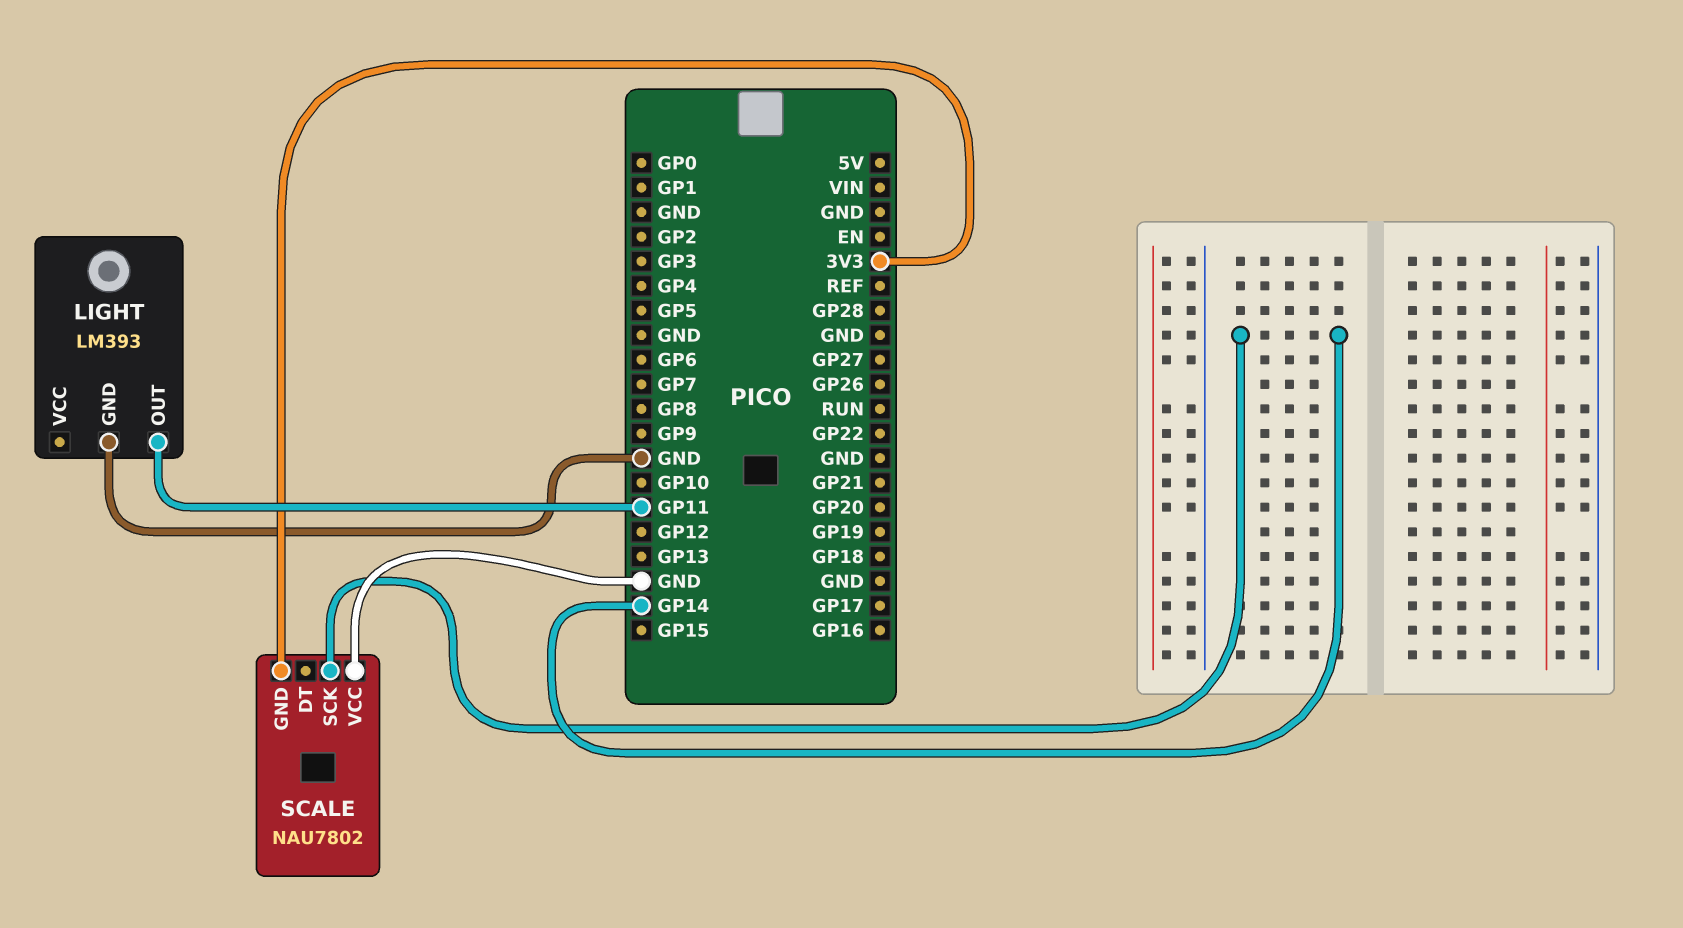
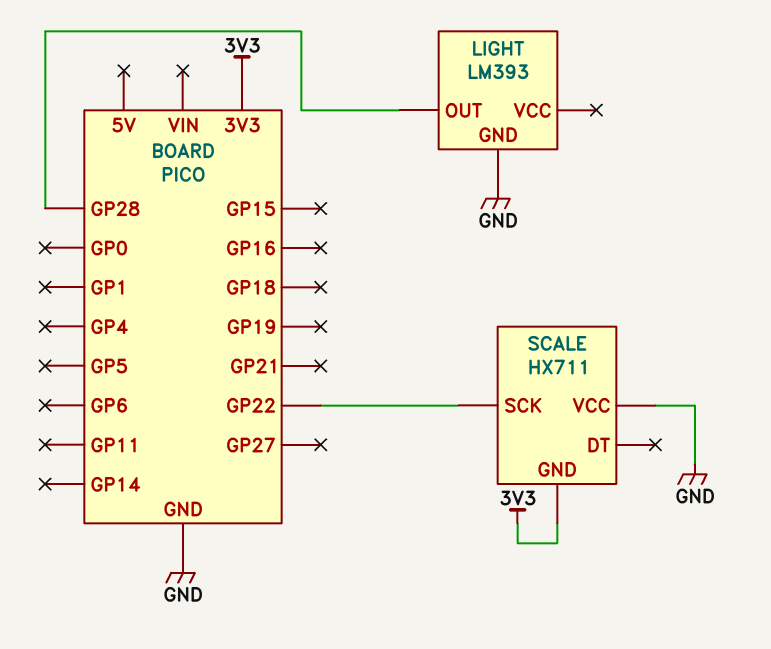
LIGHT pin OUT: GP11 -> GP28
SCALE: NAU7802 -> HX711
SCALE pin SCK: GP14 -> GP22

